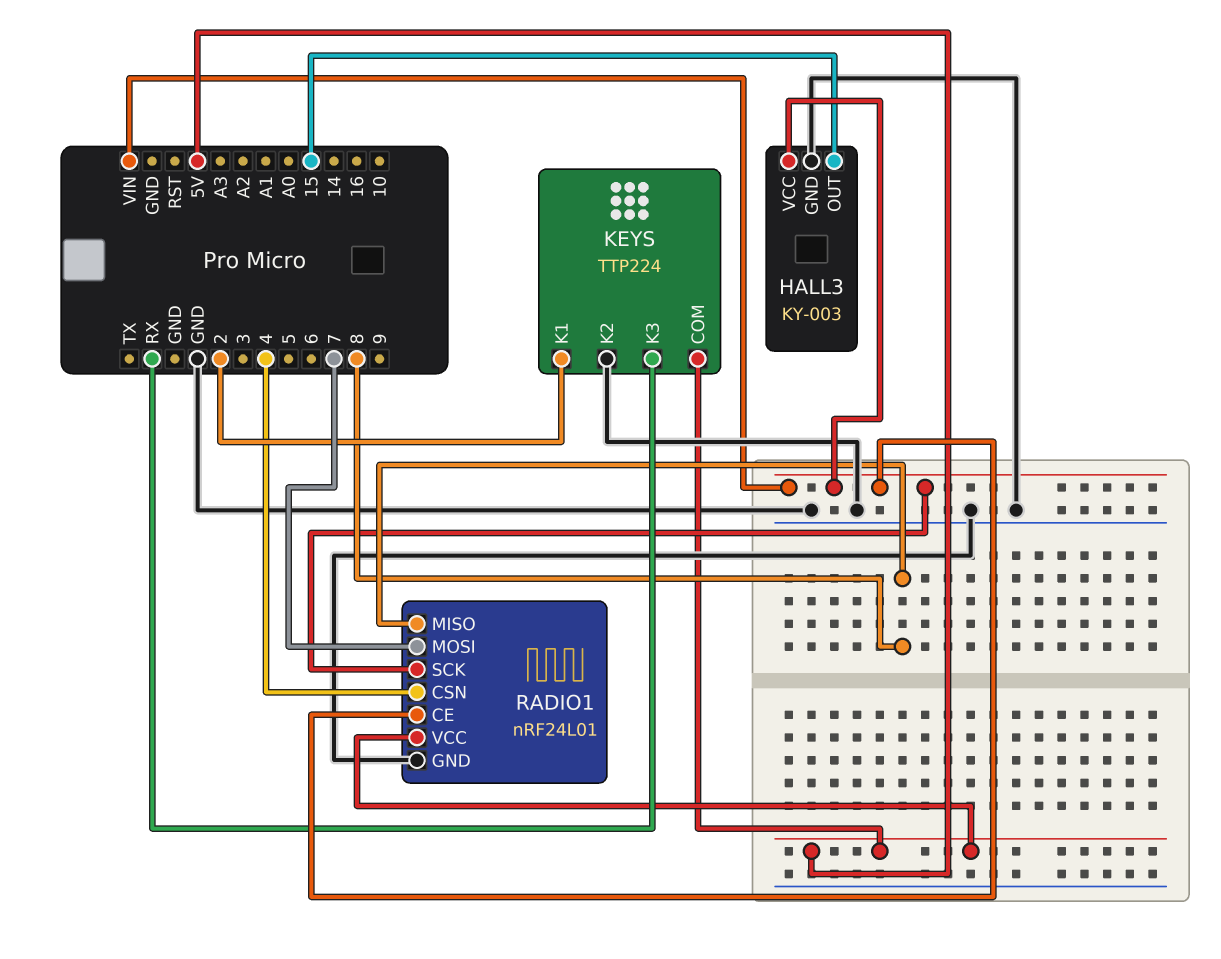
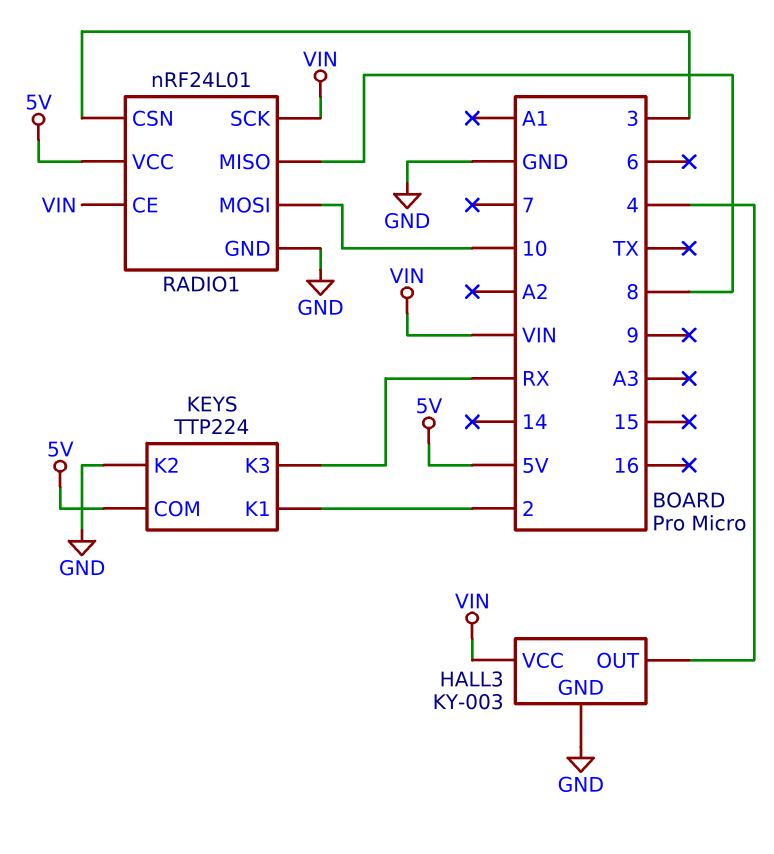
HALL3 pin OUT: 15 -> 4
RADIO1 pin CSN: 4 -> 3
RADIO1 pin MOSI: 7 -> 10

